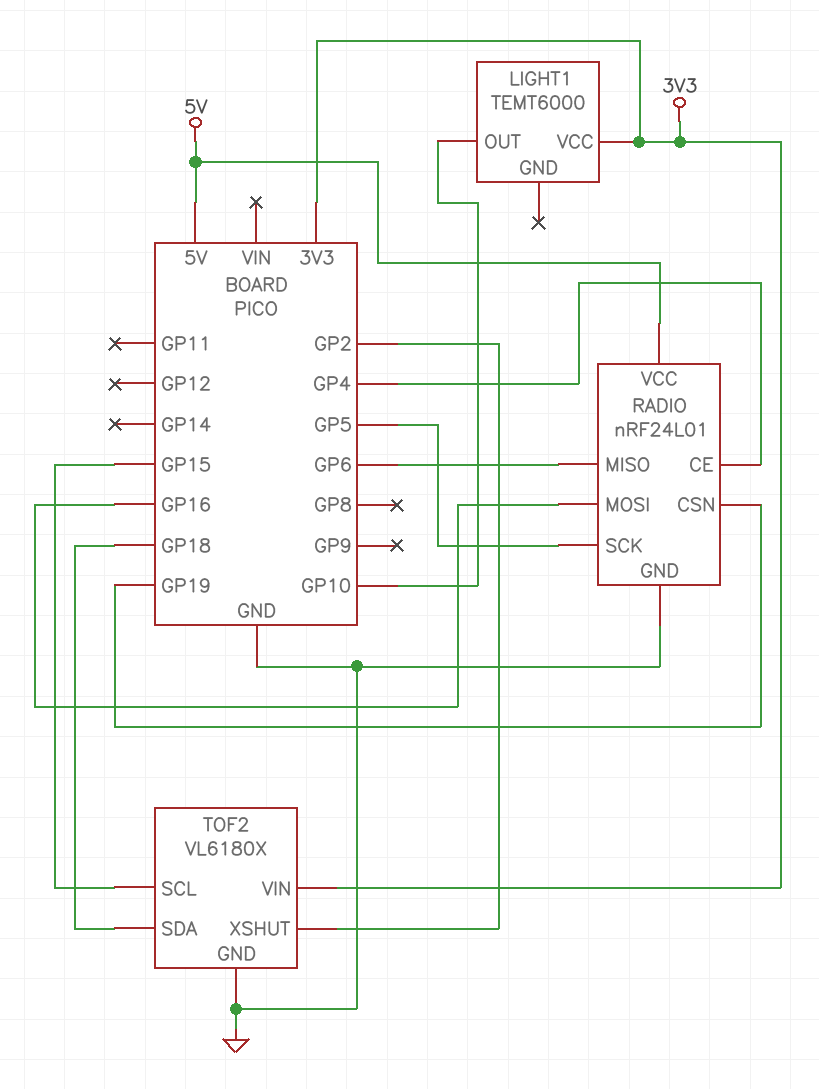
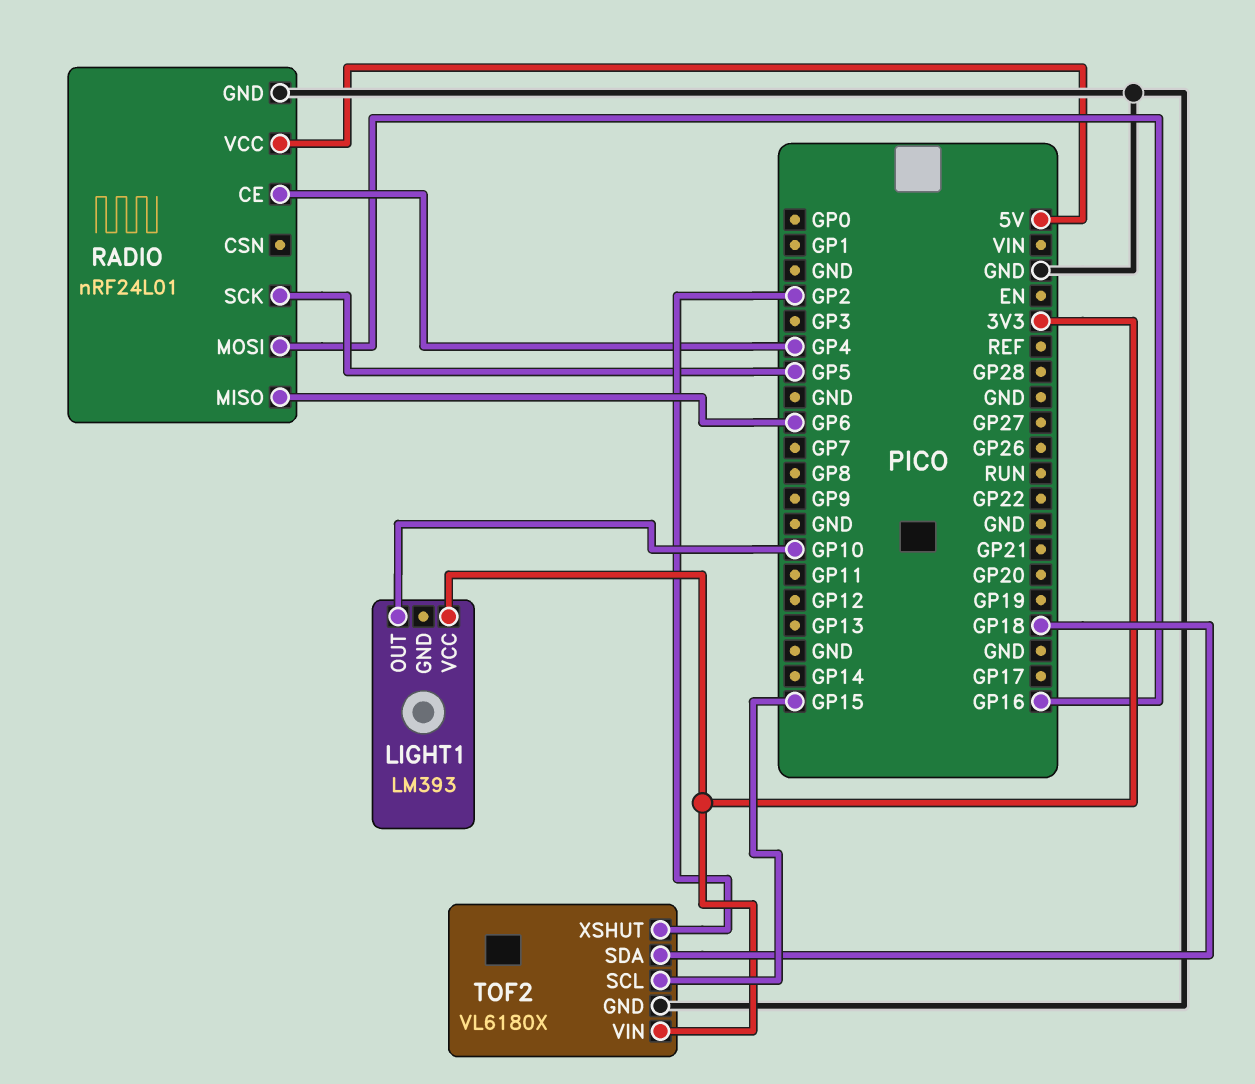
LIGHT1: TEMT6000 -> LM393
RADIO pin CSN: GP19 -> none

